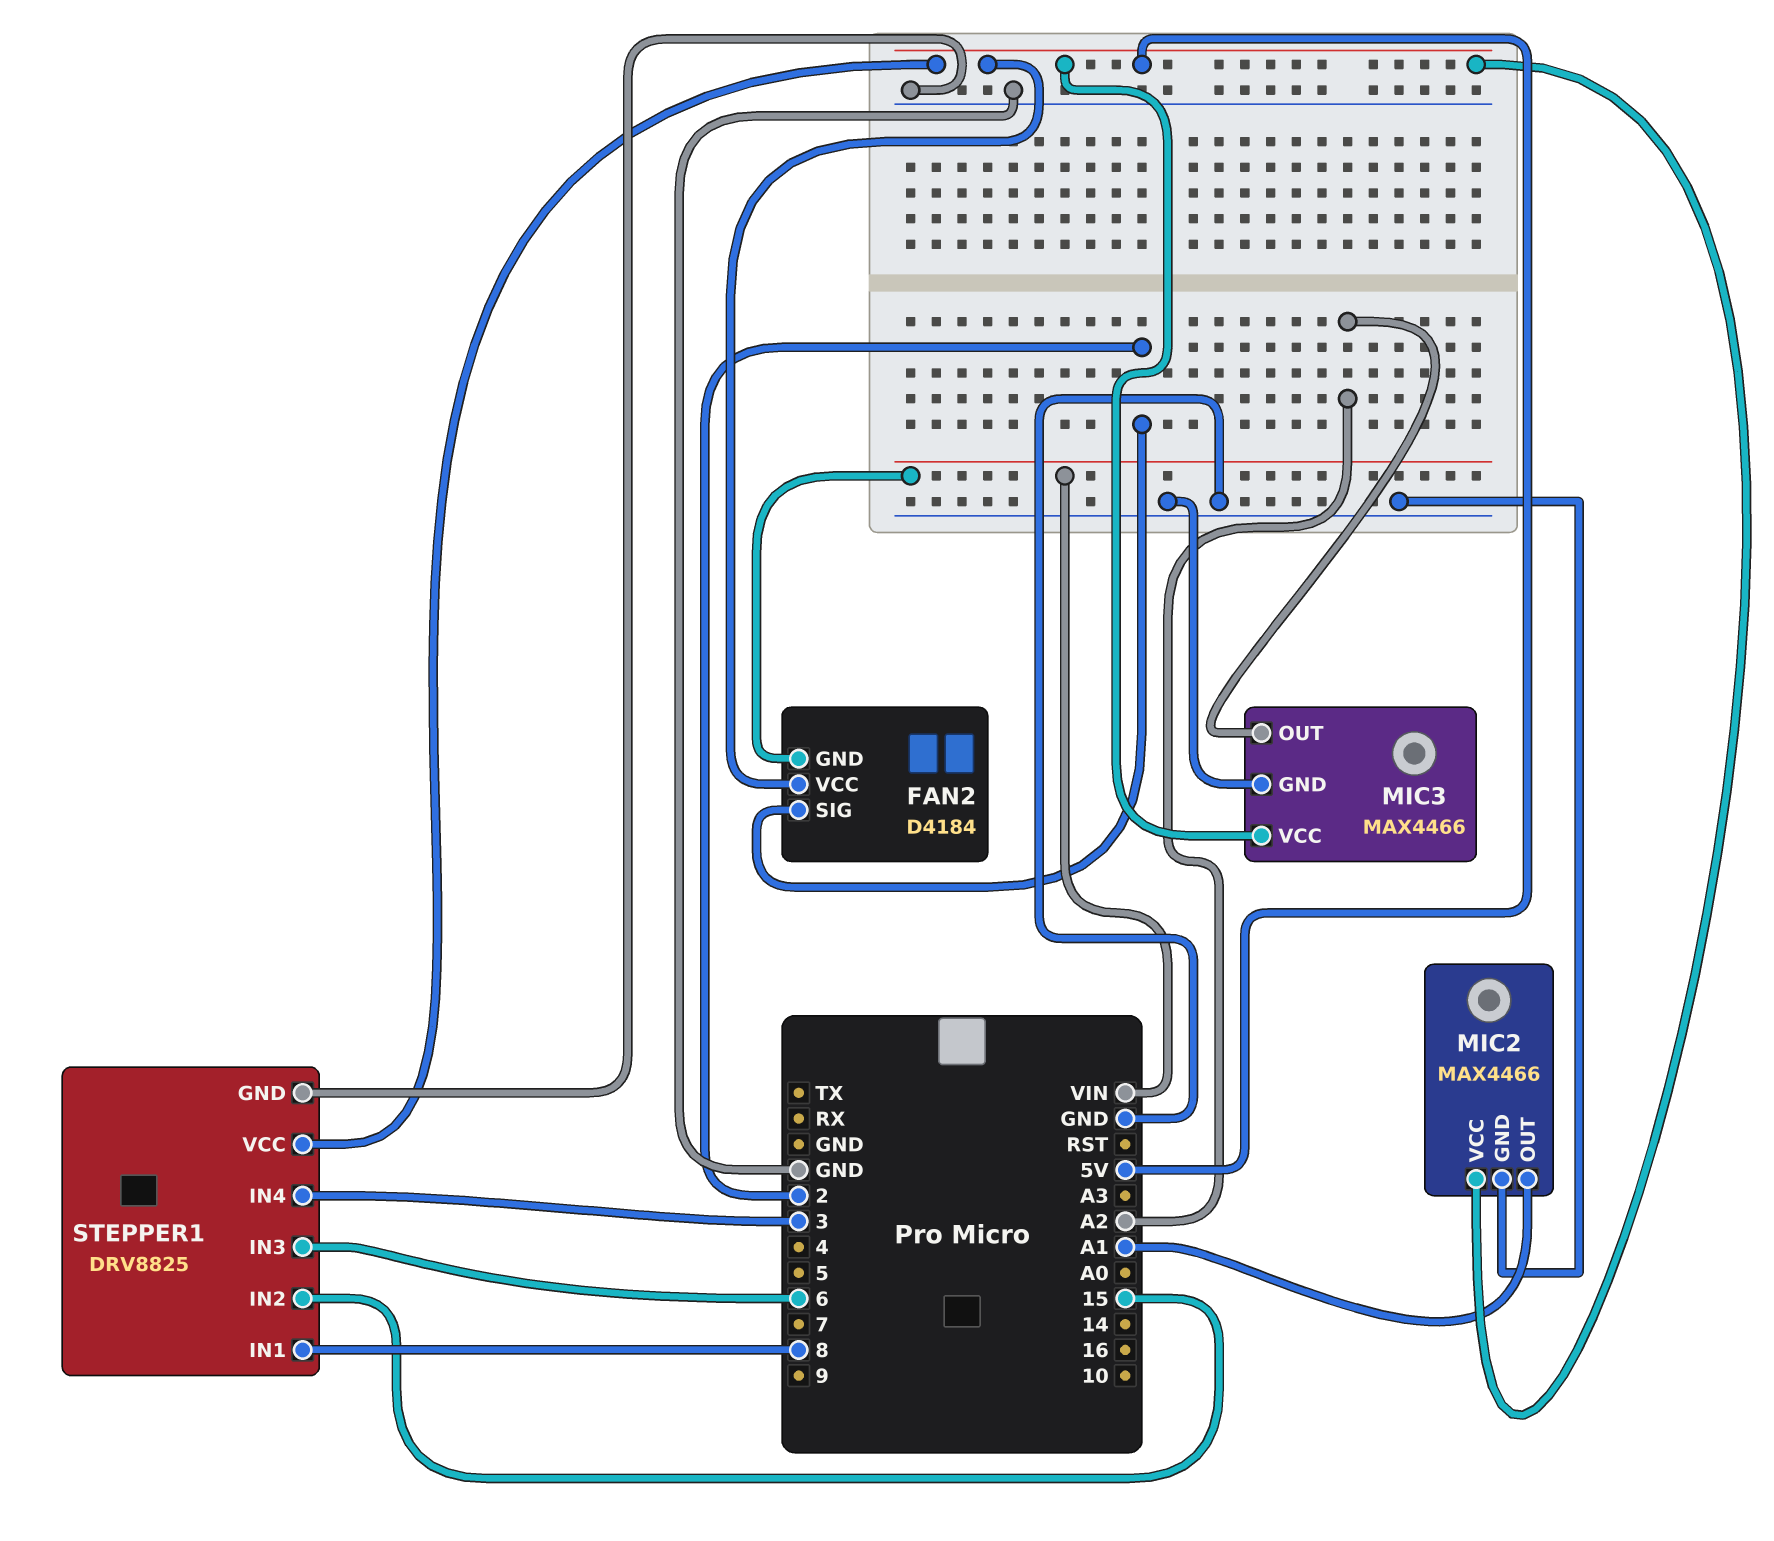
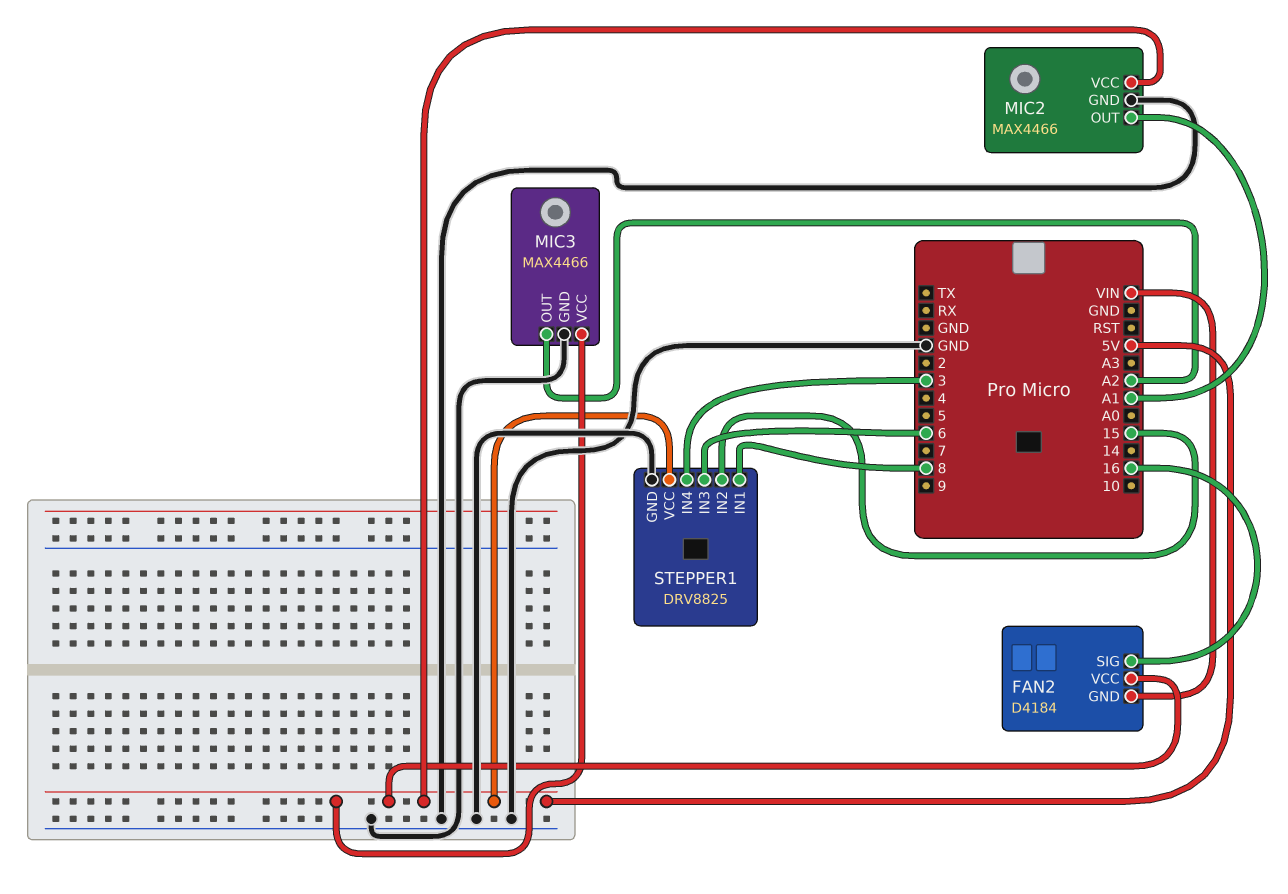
FAN2 pin SIG: 2 -> 16

